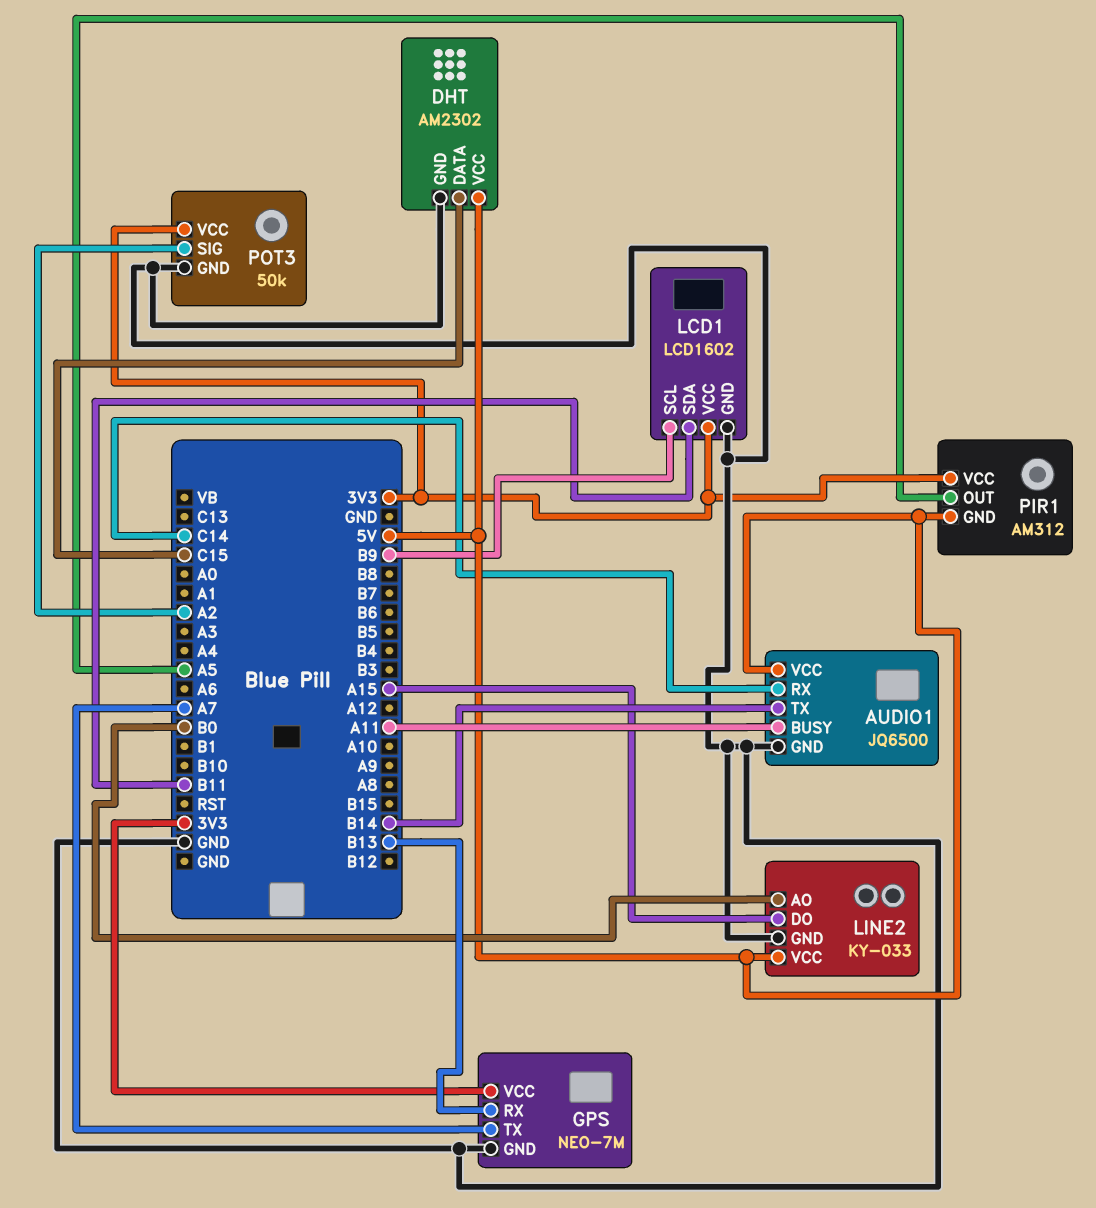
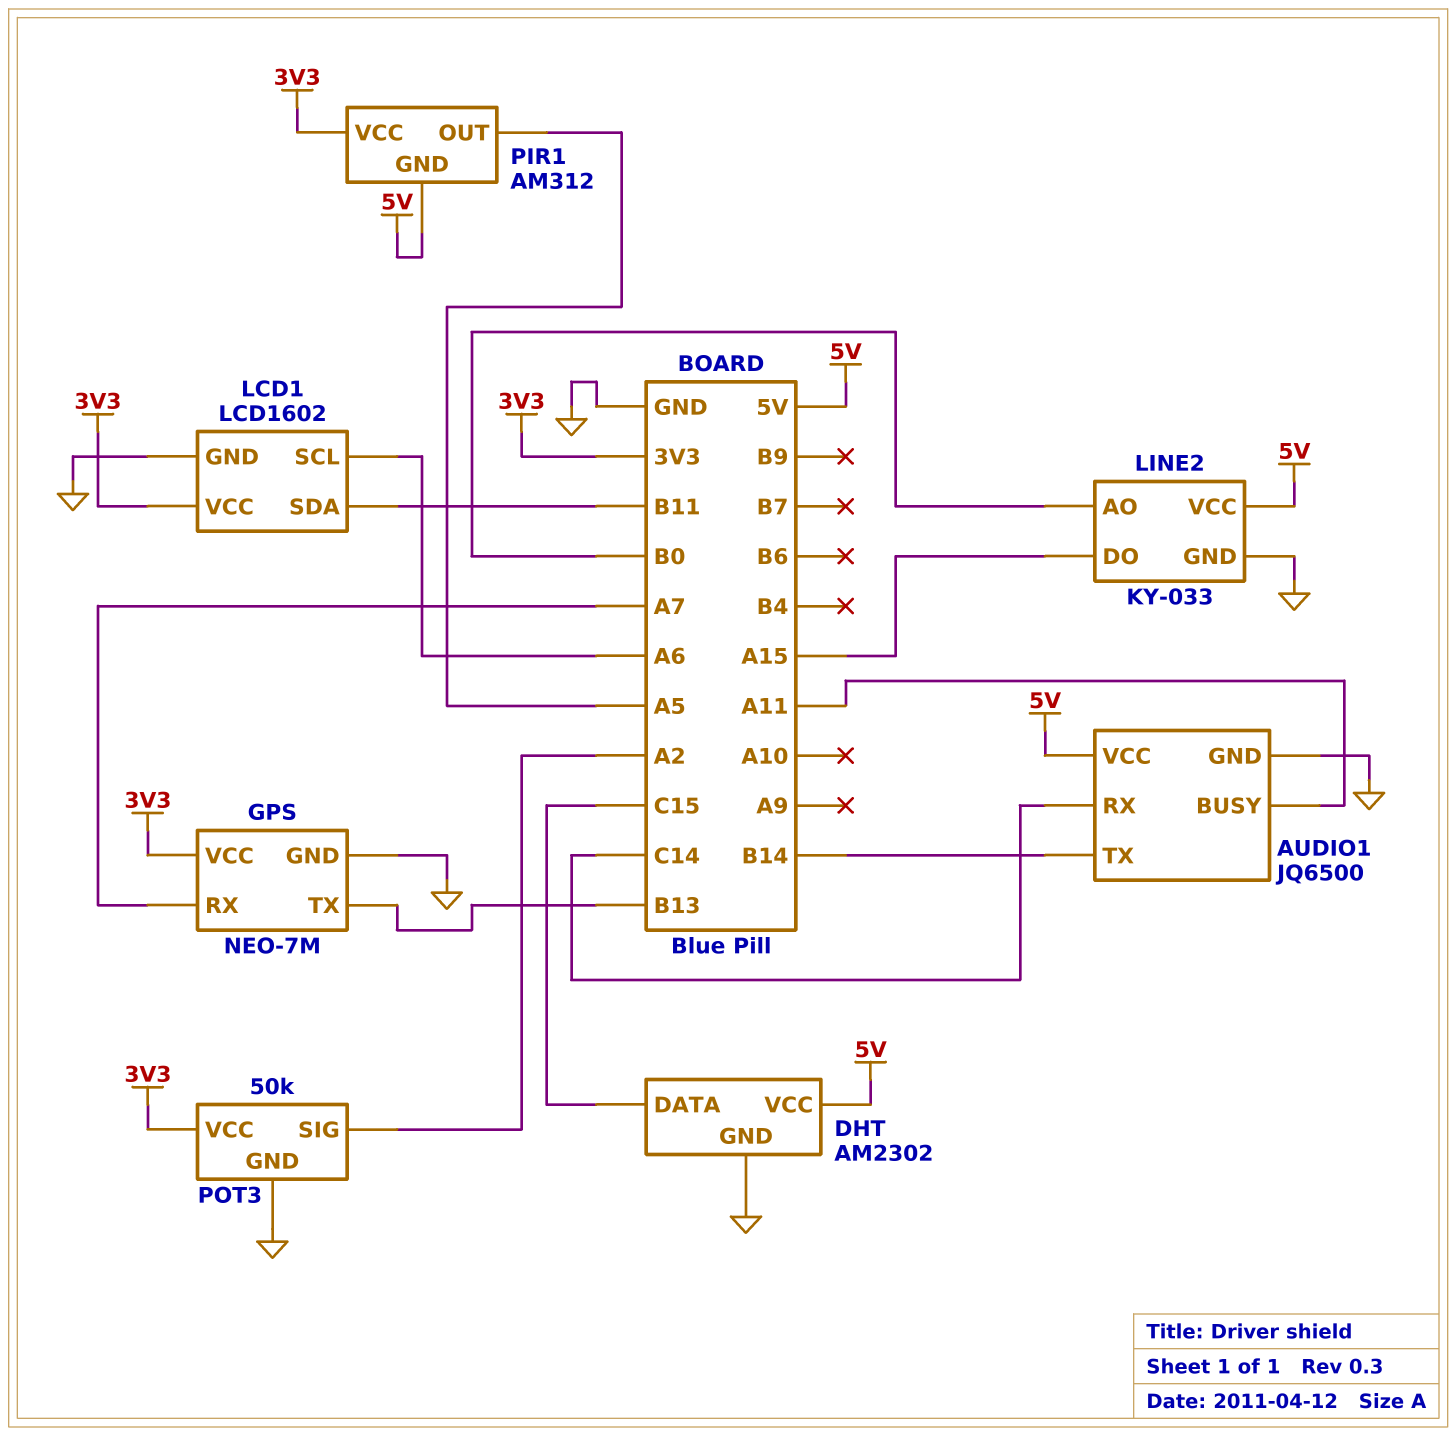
GPS pin RX: B13 -> A7
GPS pin TX: A7 -> B13
LCD1 pin SCL: B9 -> A6

